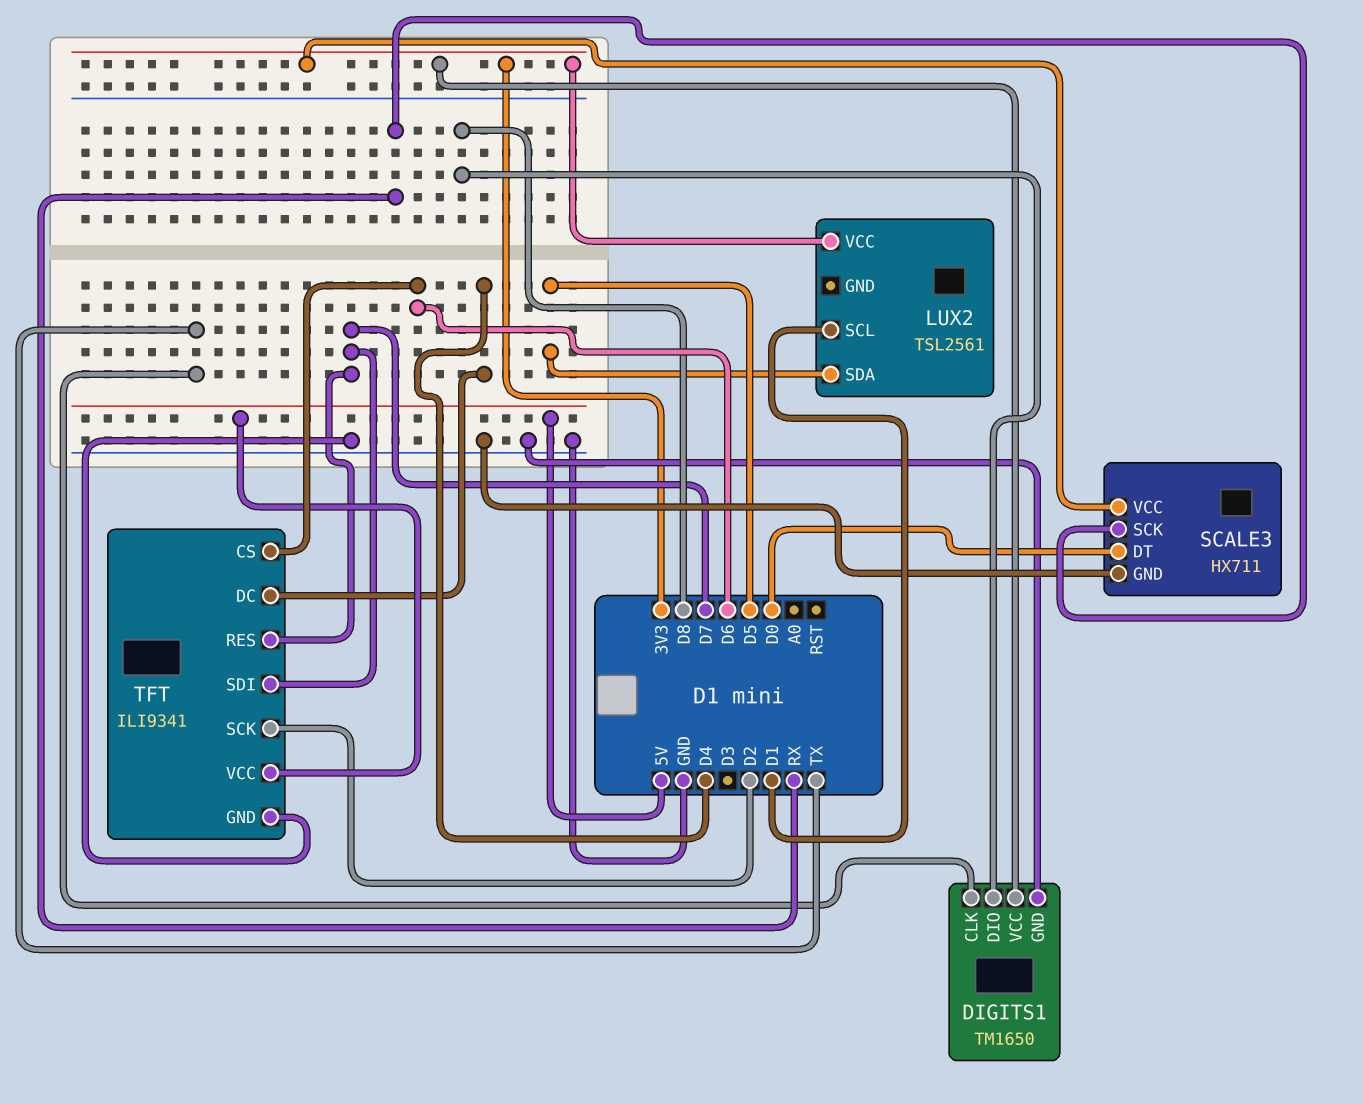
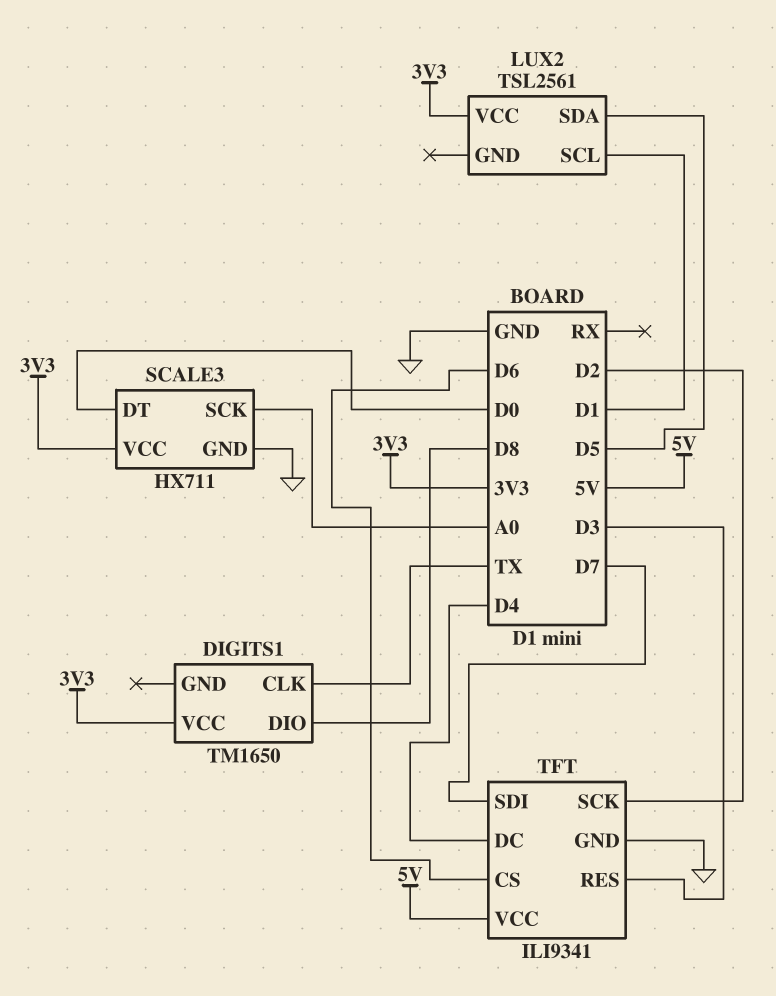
DIGITS1 pin GND: GND -> none
SCALE3 pin SCK: RX -> A0
TFT pin RES: D7 -> D3

